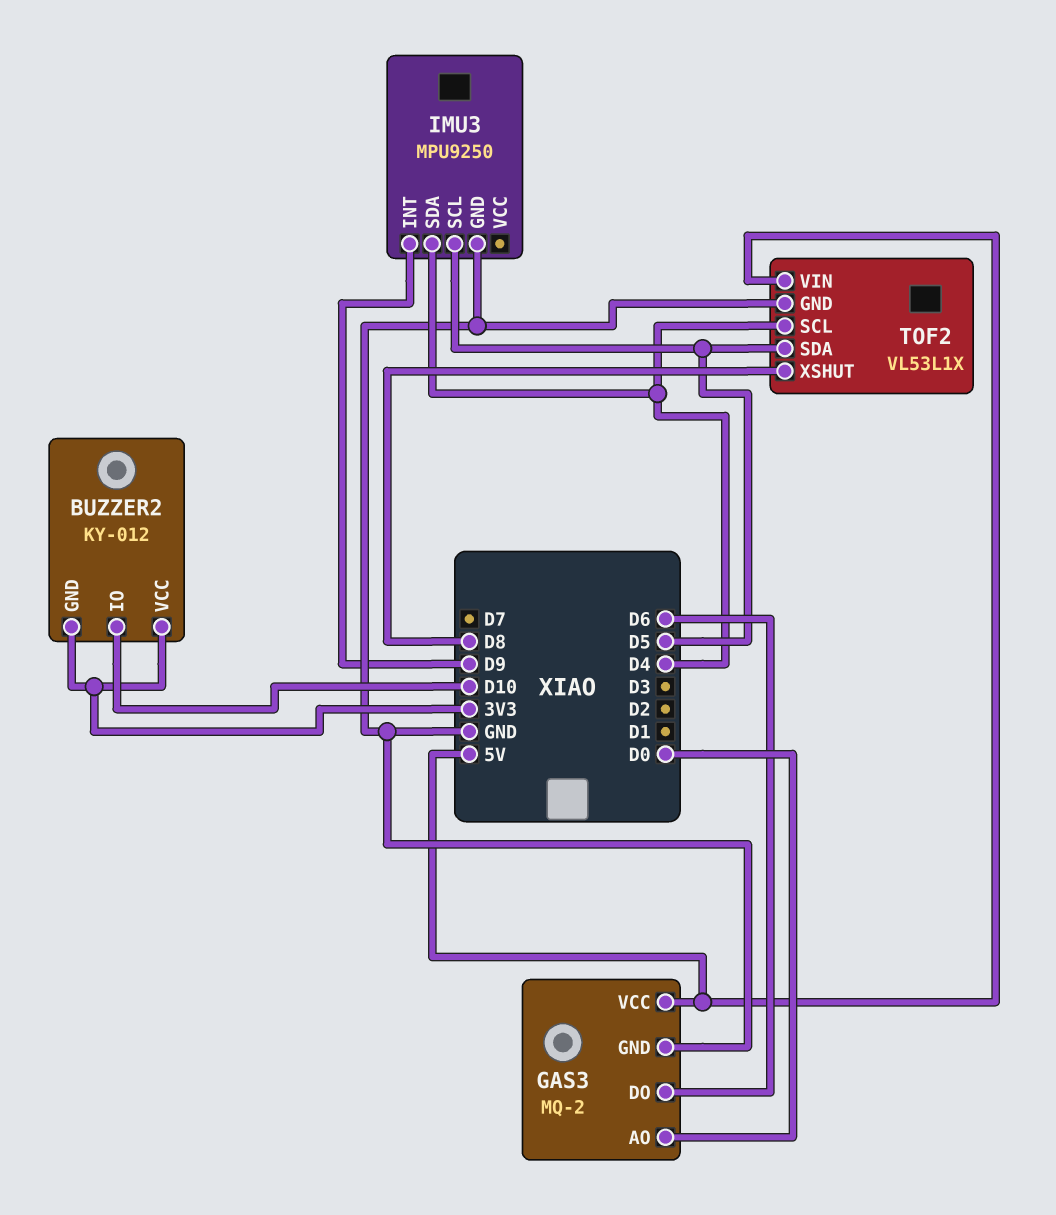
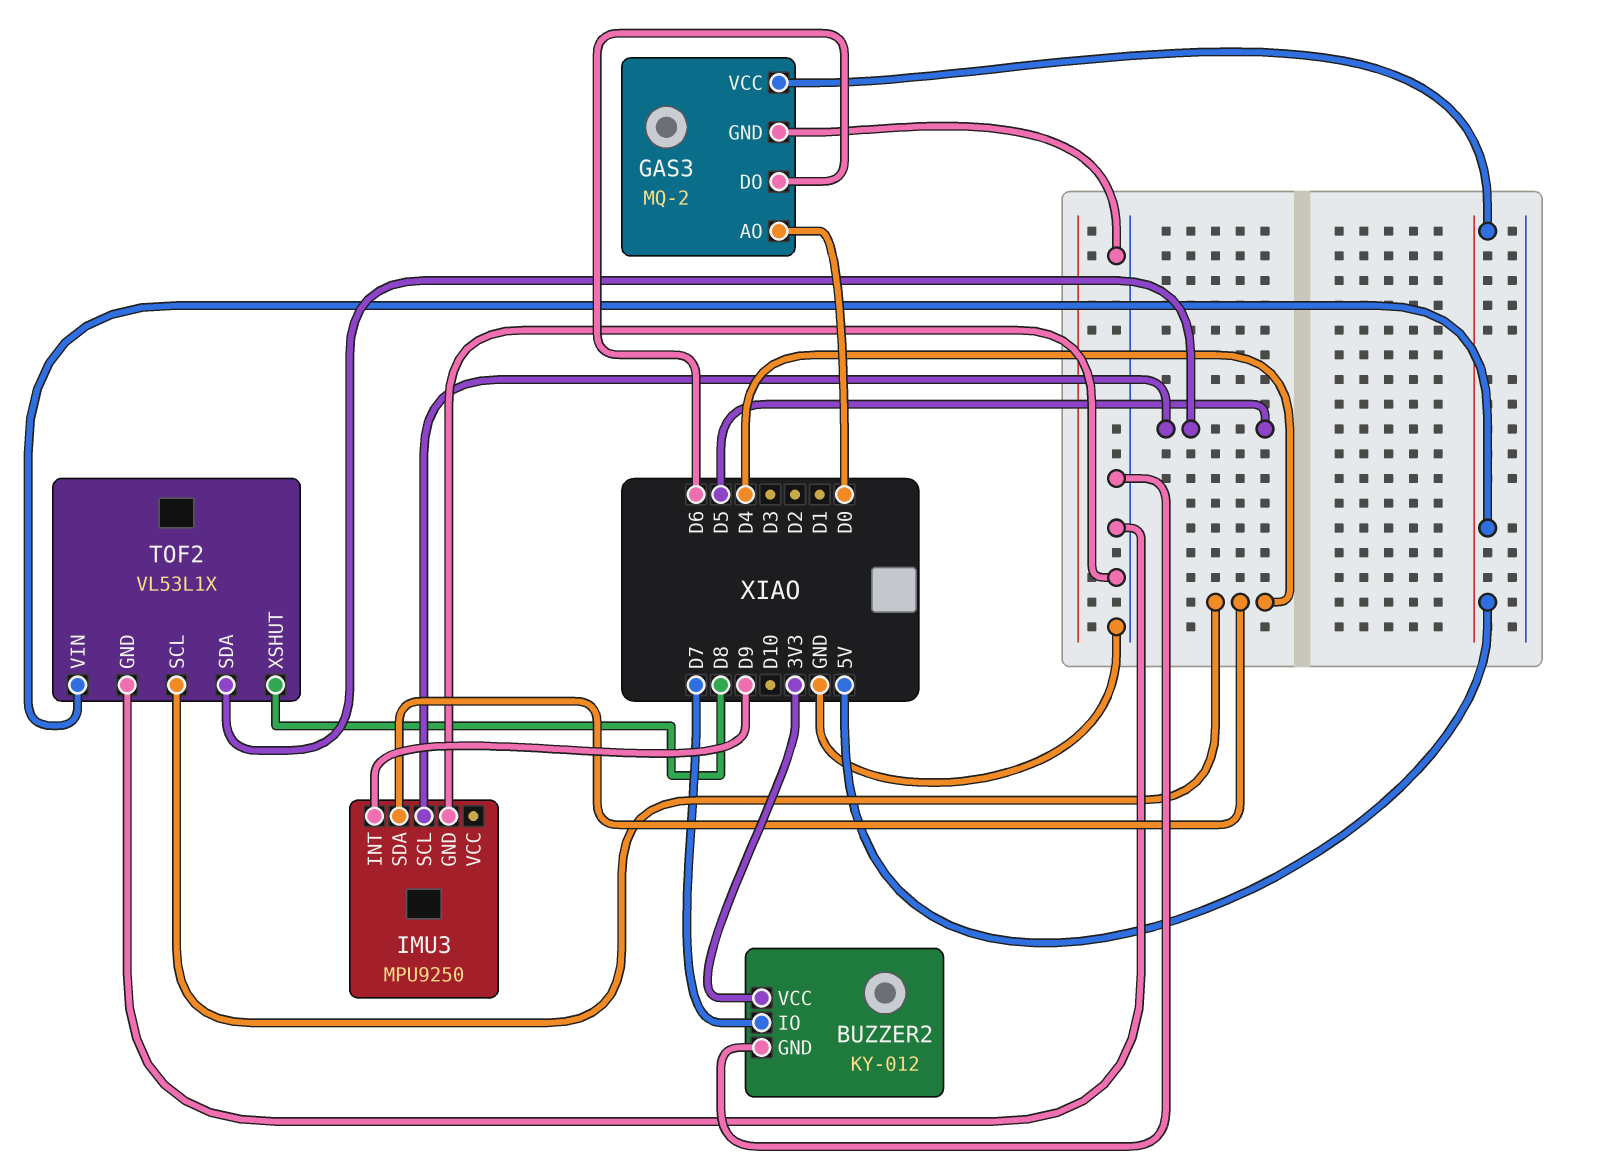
BUZZER2 pin GND: 3V3 -> GND
BUZZER2 pin IO: D10 -> D7

